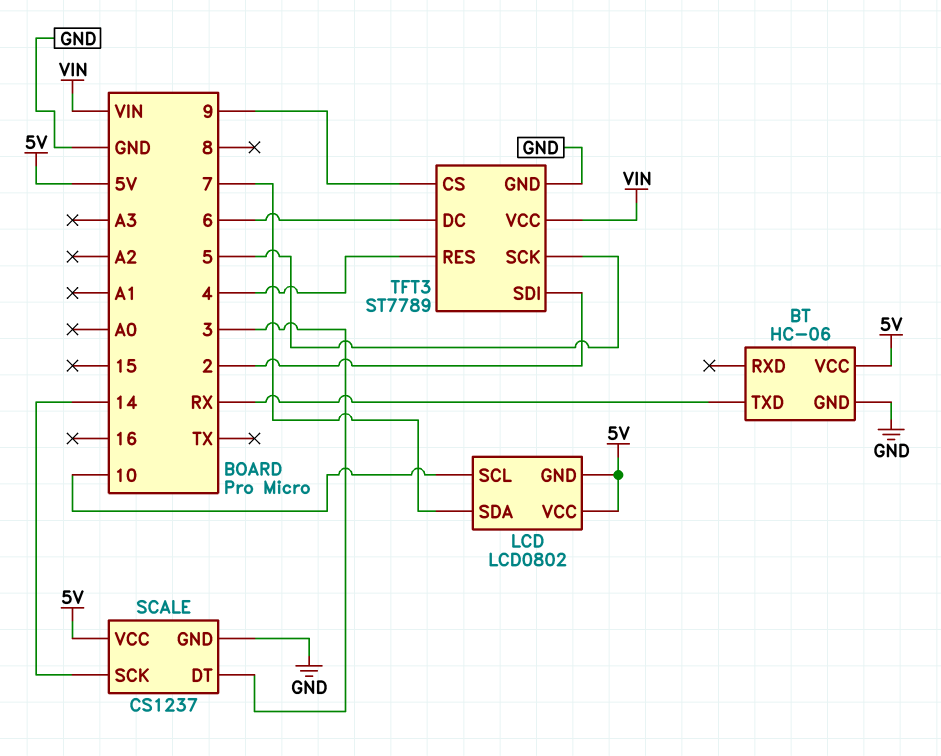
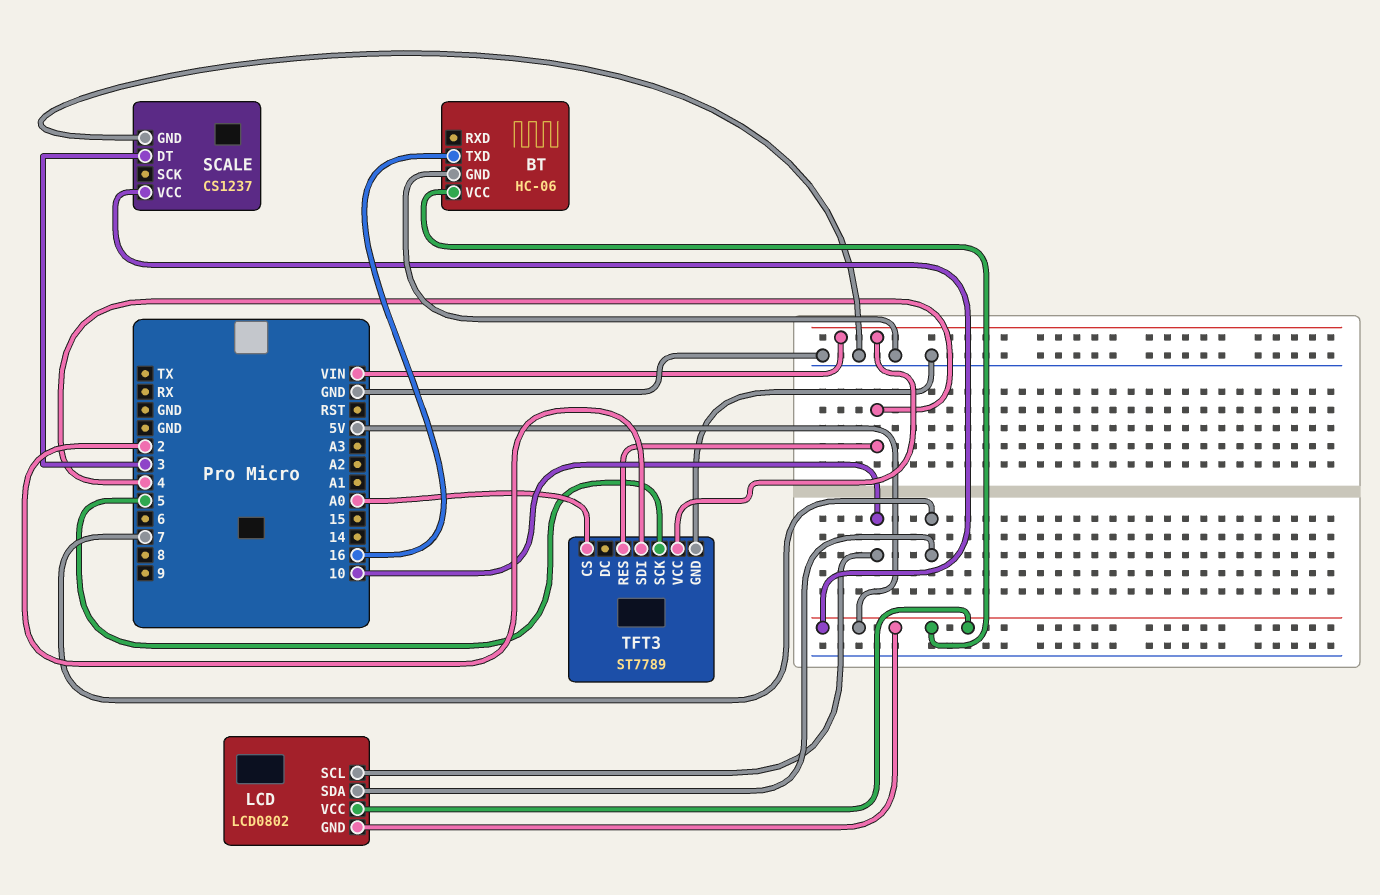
BT pin TXD: RX -> 16
SCALE pin SCK: 14 -> none
TFT3 pin CS: 9 -> A0
TFT3 pin DC: 6 -> none

